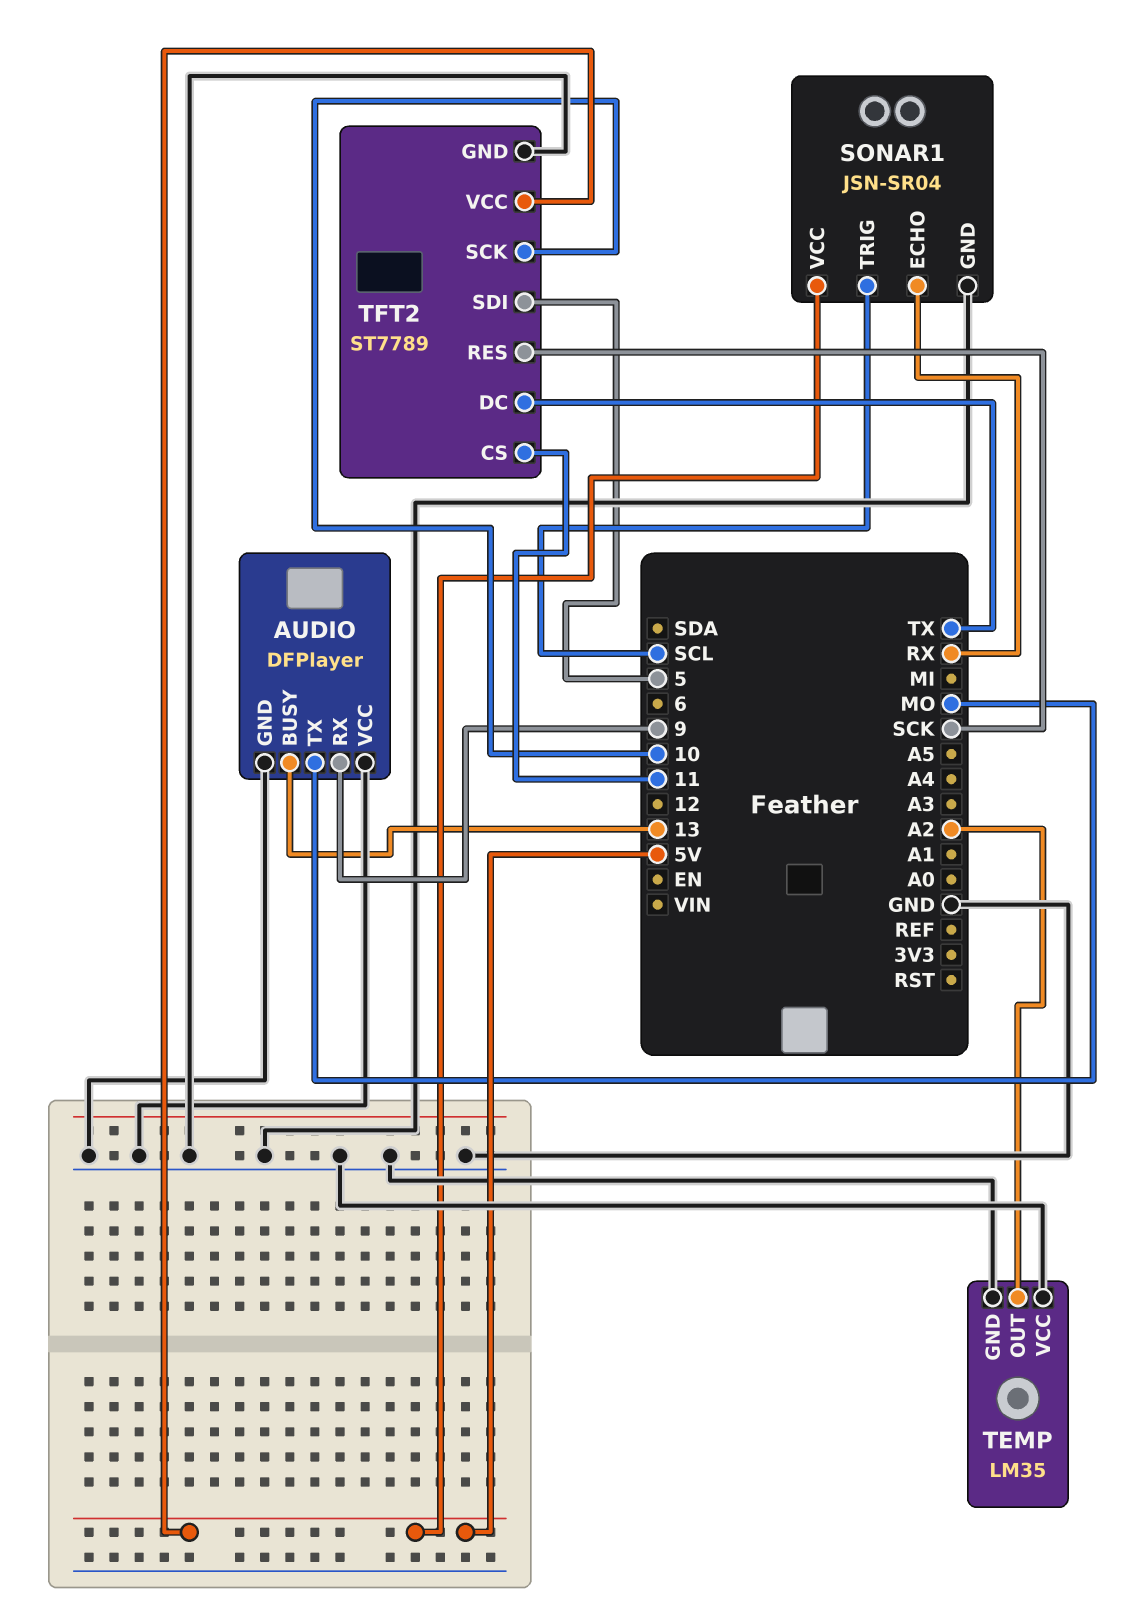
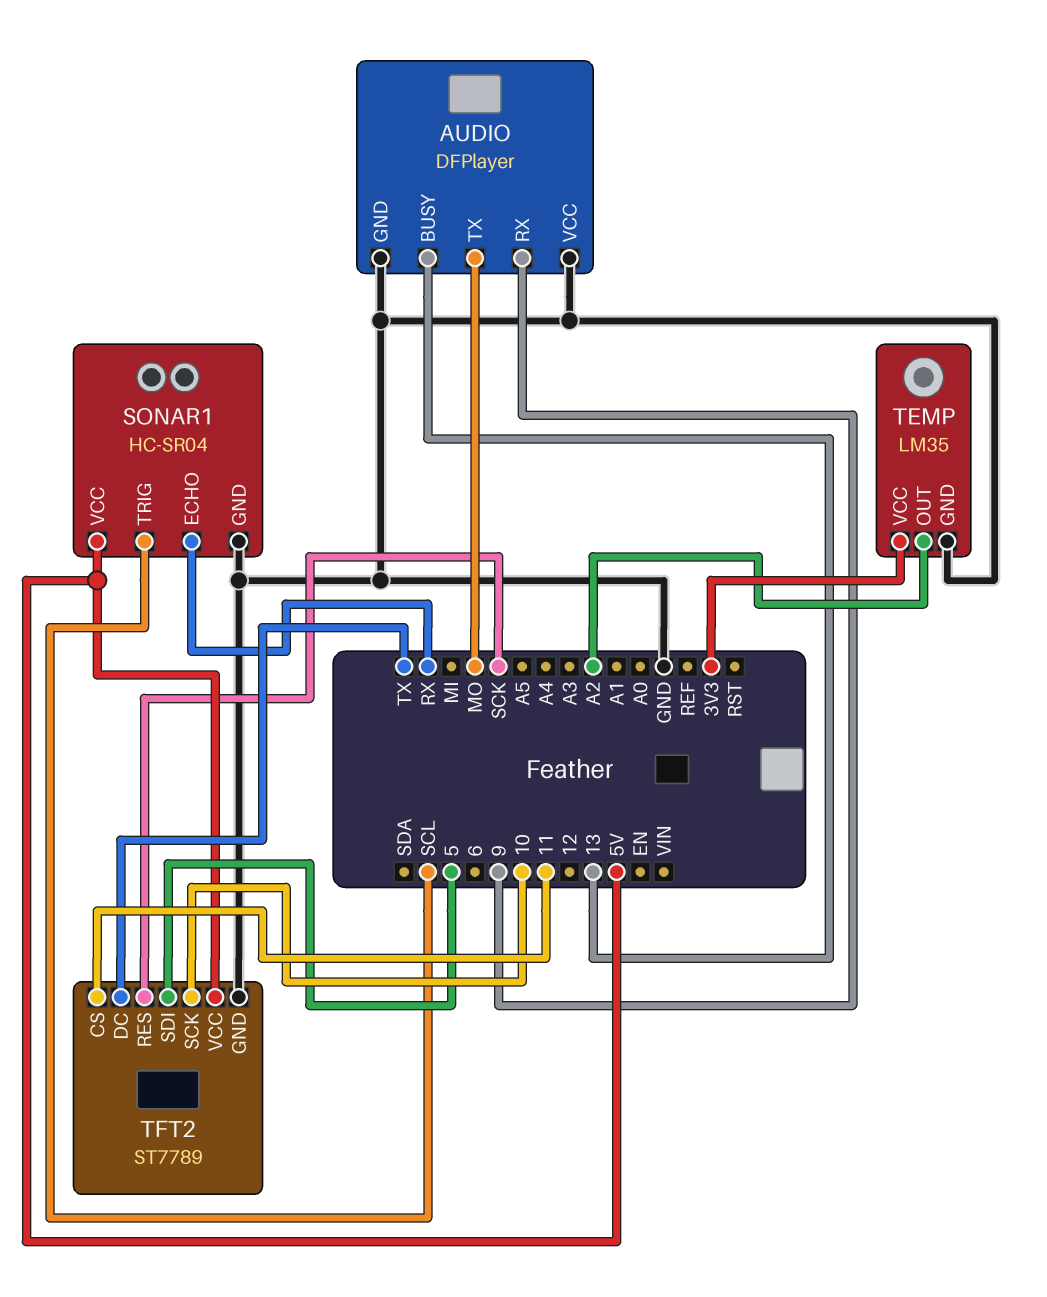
SONAR1: JSN-SR04 -> HC-SR04
TEMP pin VCC: GND -> 3V3

